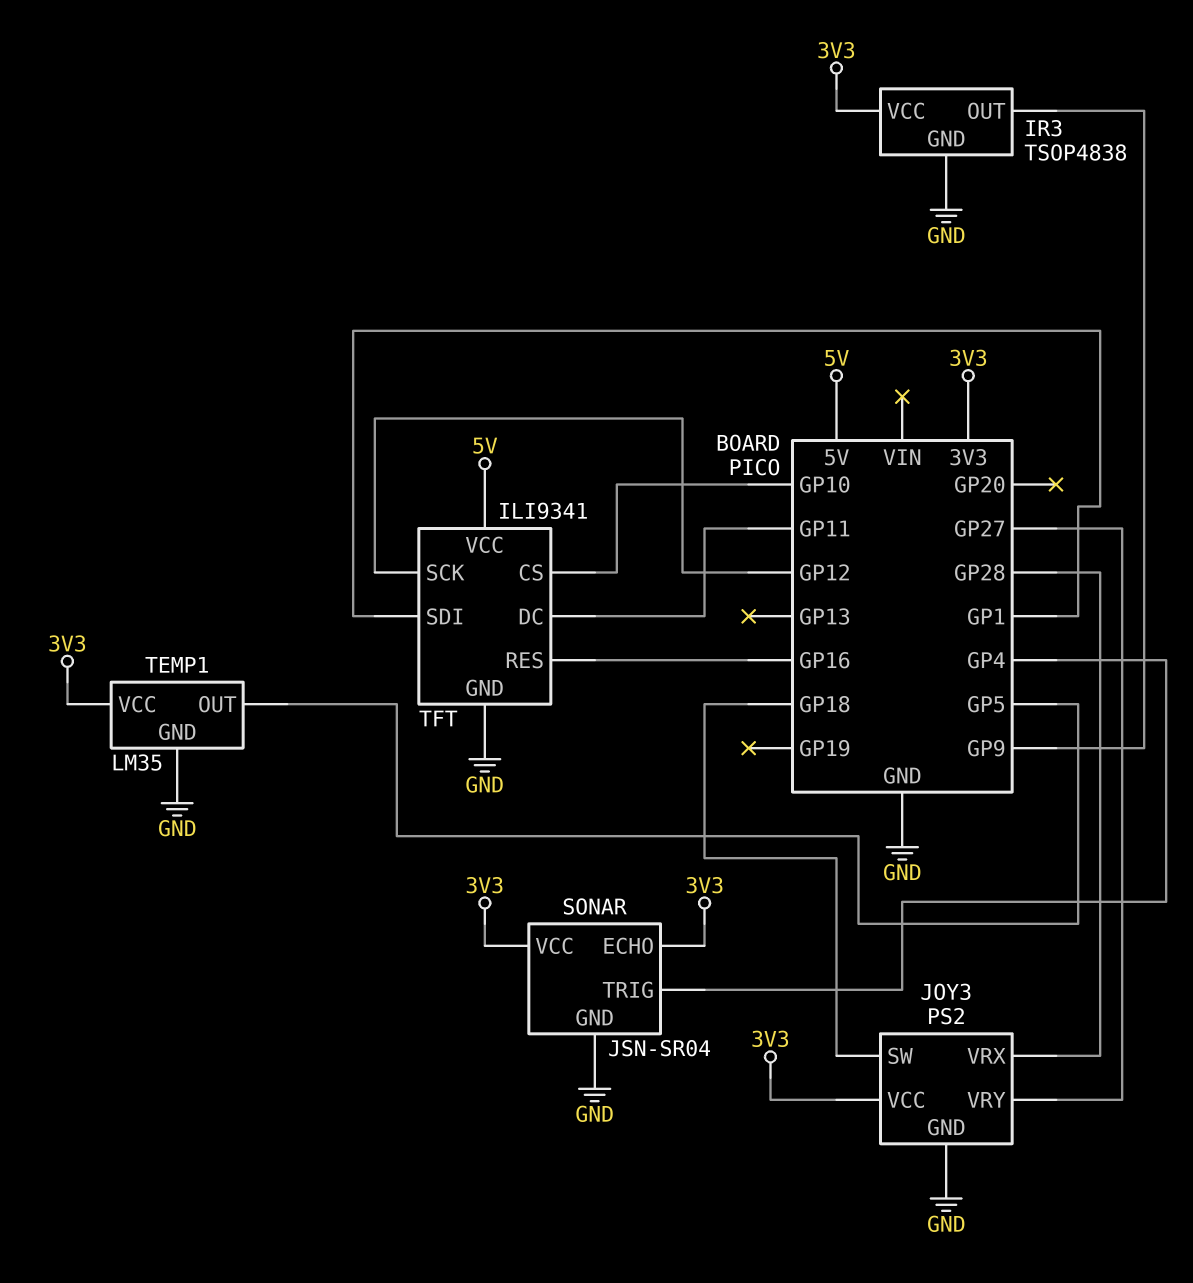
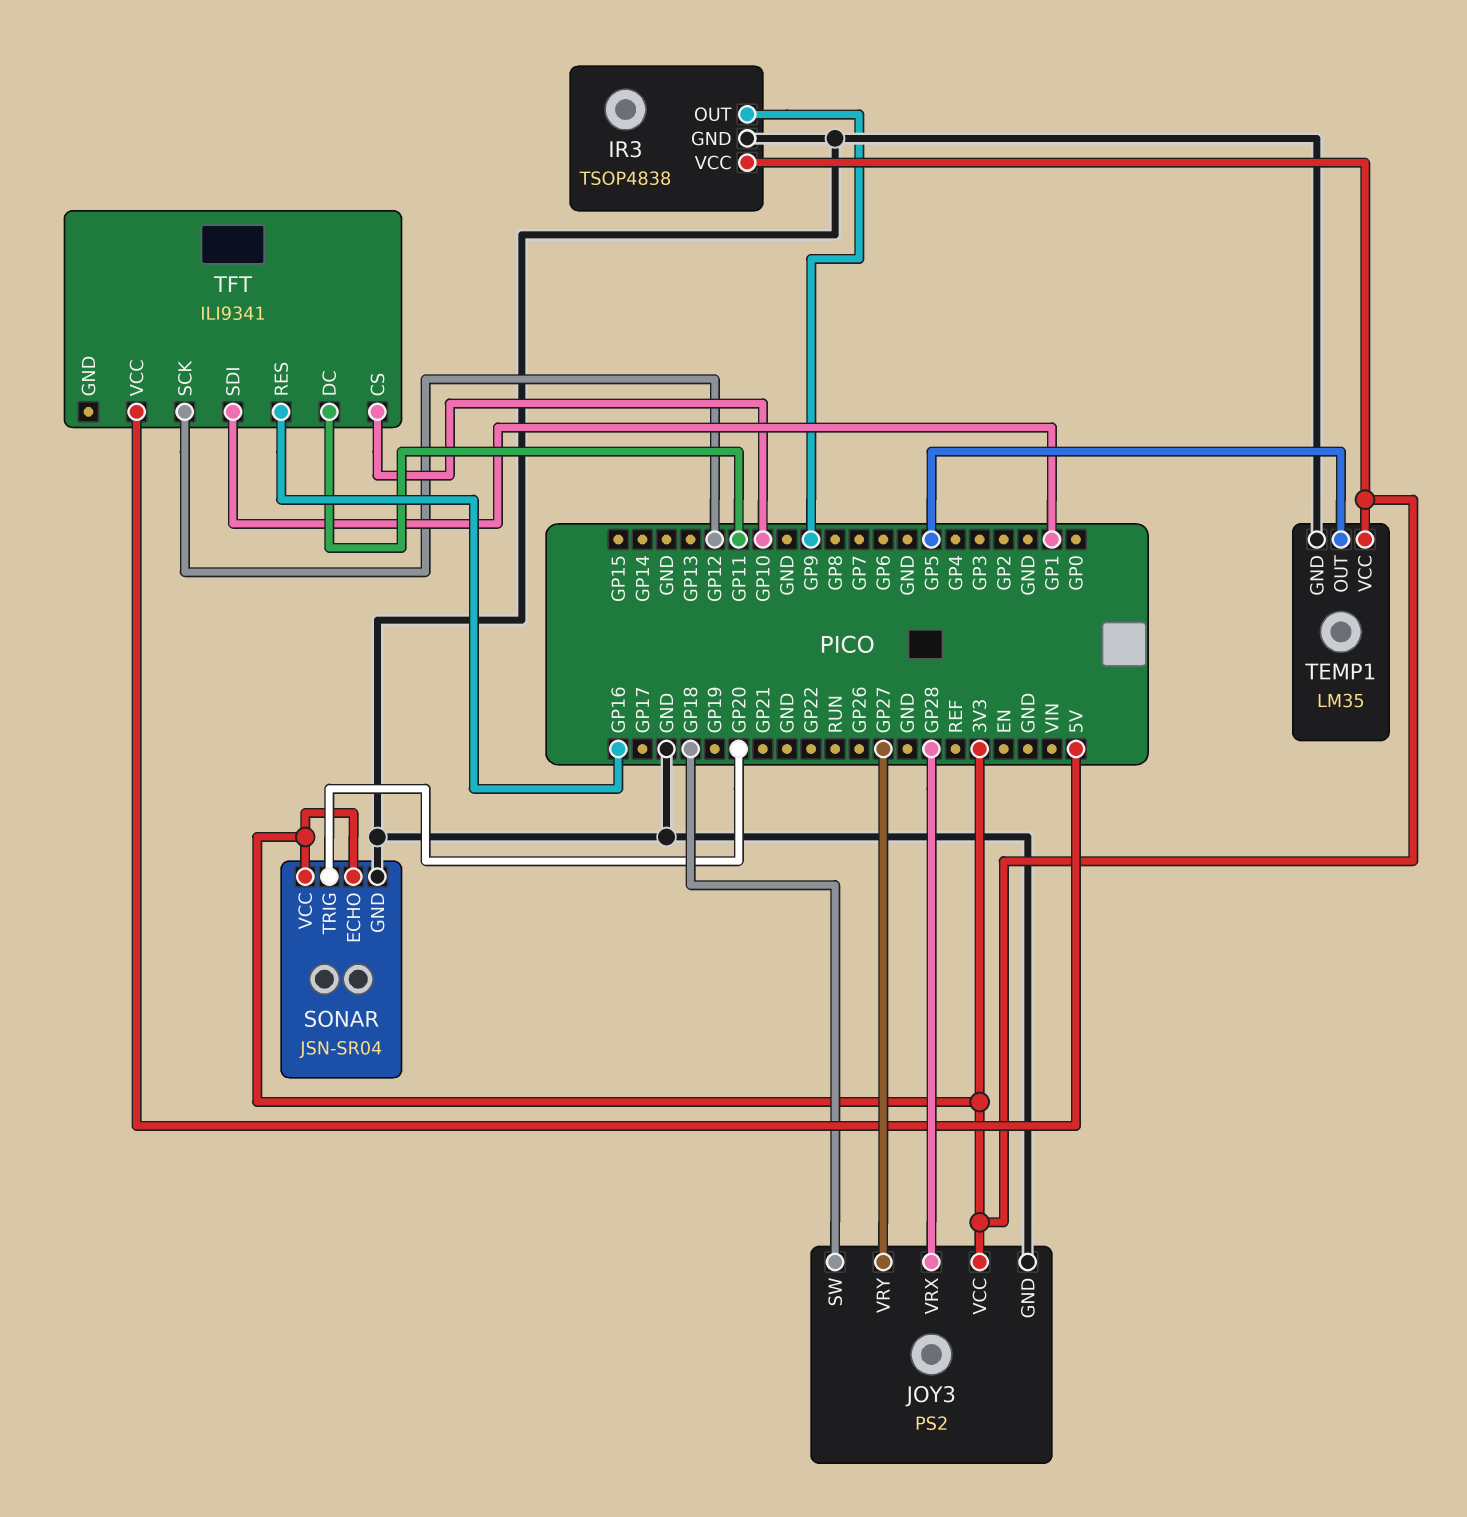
SONAR pin TRIG: GP4 -> GP20
TFT pin GND: GND -> none

